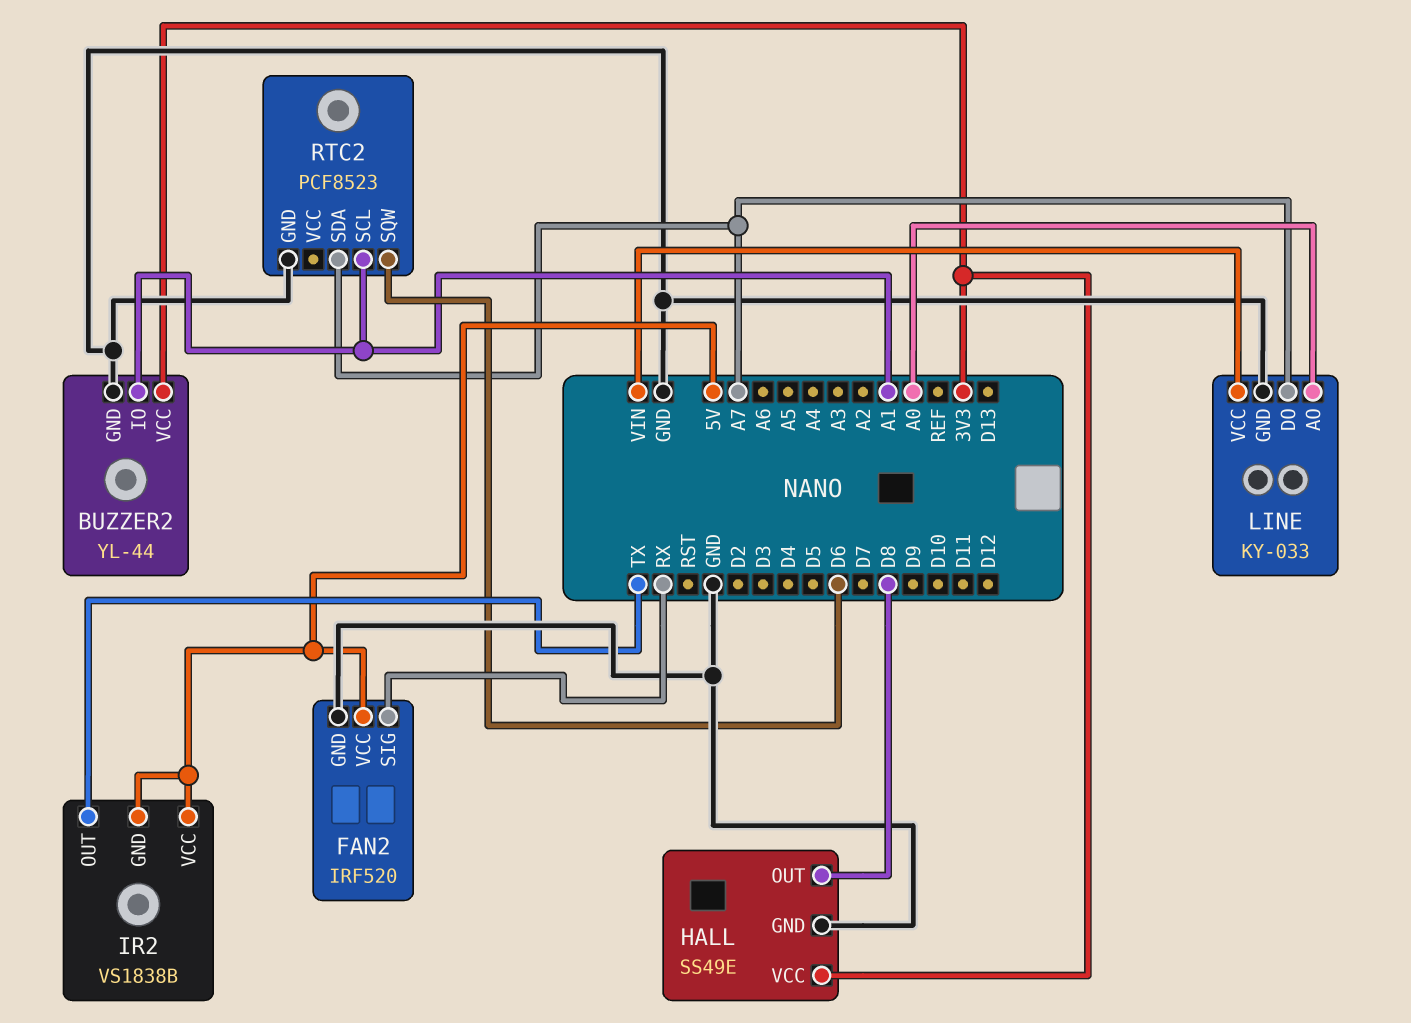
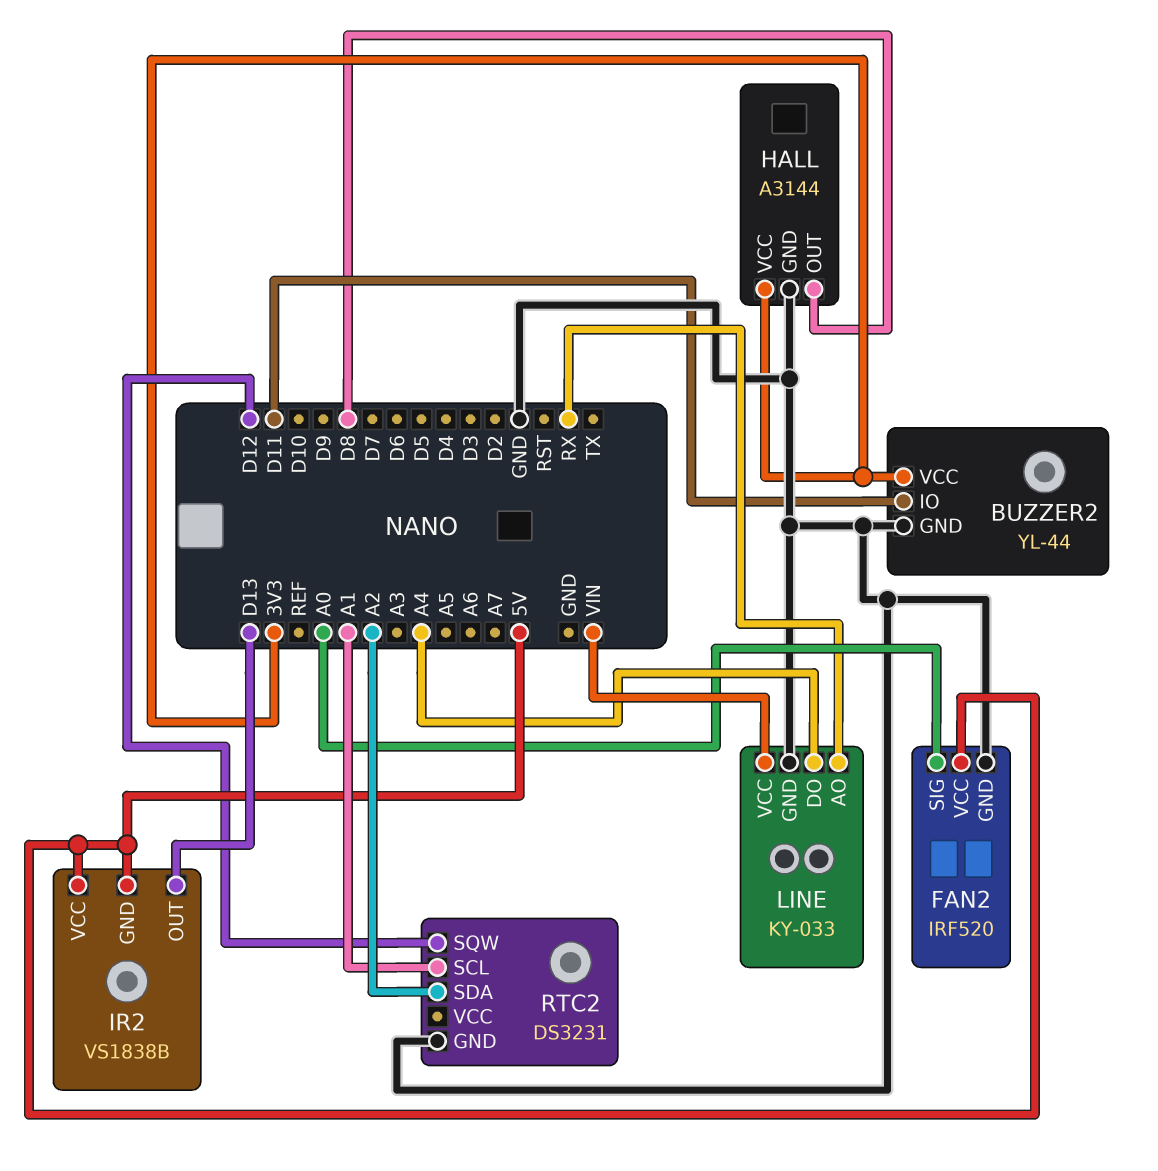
BUZZER2 pin IO: A1 -> D11
FAN2 pin SIG: RX -> A0
HALL: SS49E -> A3144
IR2 pin OUT: TX -> D13
LINE pin AO: A0 -> RX
LINE pin DO: A7 -> A4
RTC2: PCF8523 -> DS3231
RTC2 pin SDA: A7 -> A2
RTC2 pin SQW: D6 -> D12

